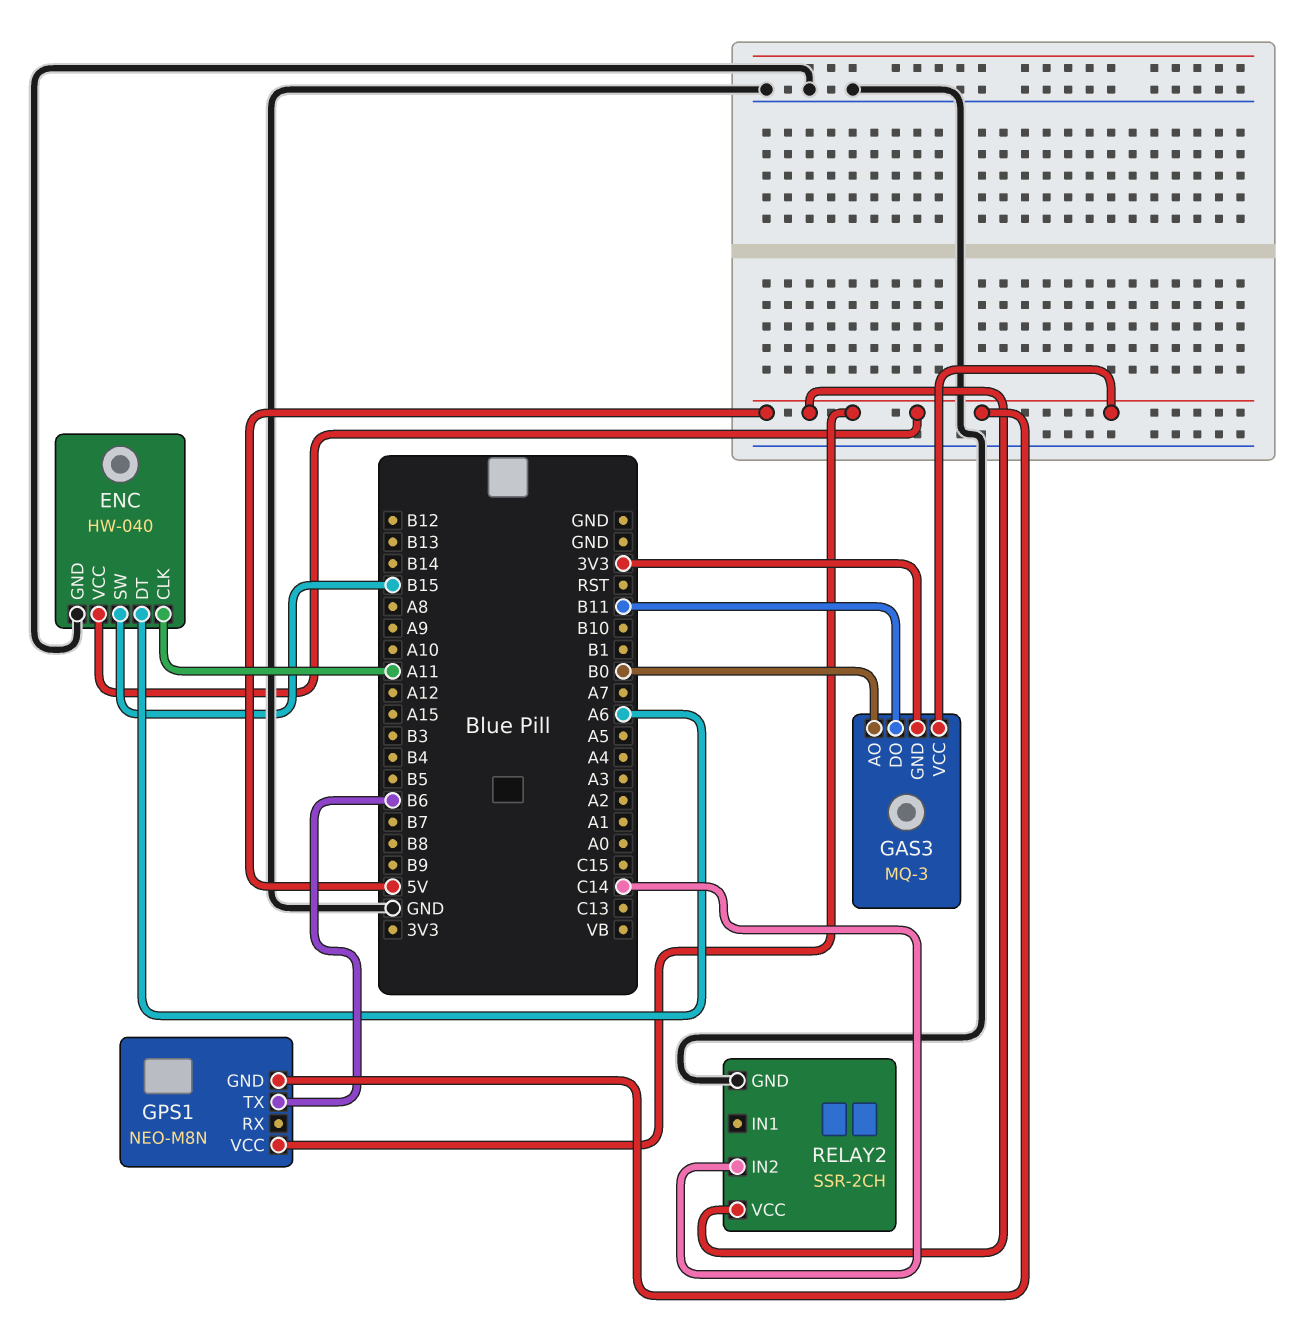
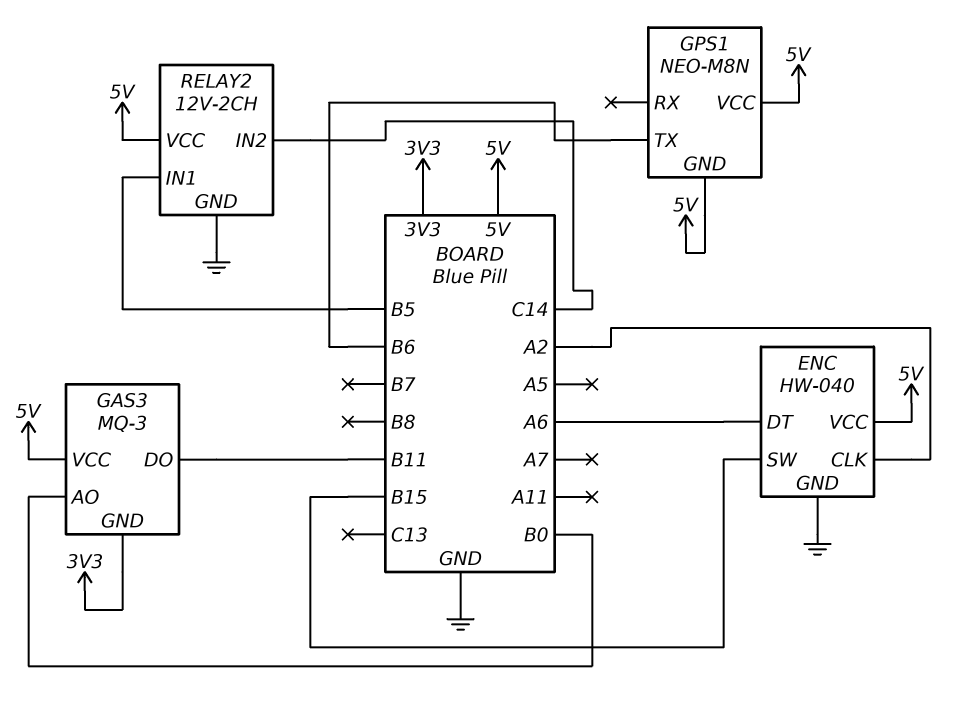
ENC pin CLK: A11 -> A2
RELAY2: SSR-2CH -> 12V-2CH
RELAY2 pin IN1: none -> B5

